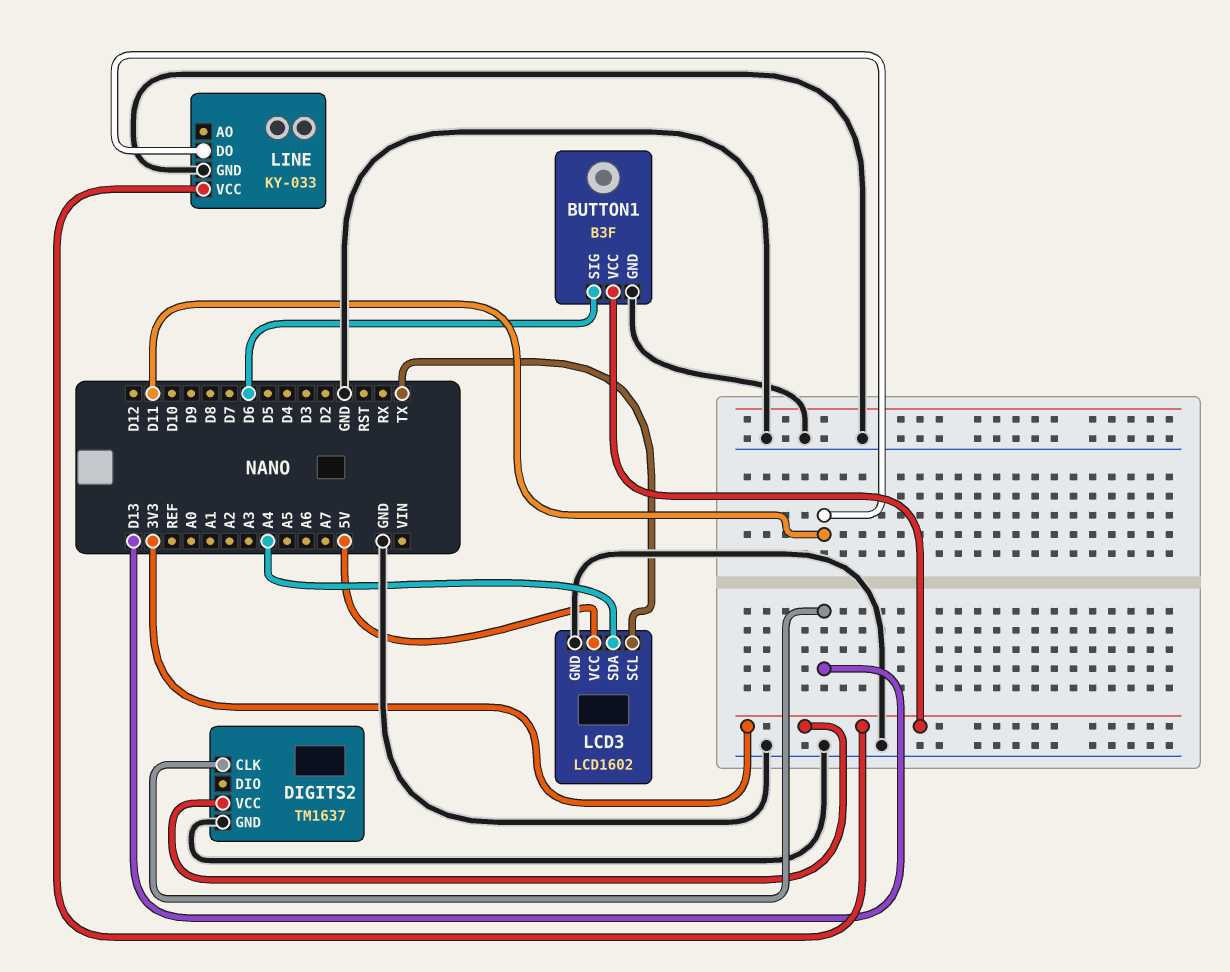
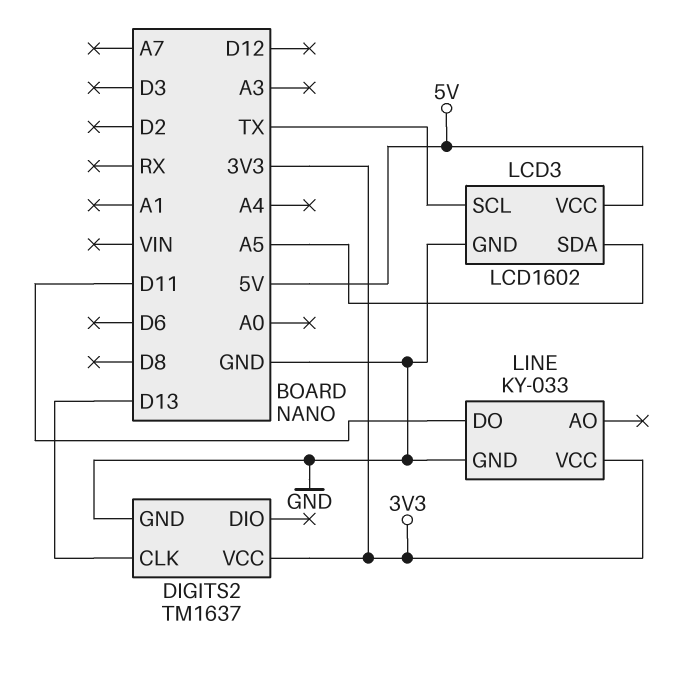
BUTTON1: B3F -> none
BUTTON1 pin GND: GND -> none
BUTTON1 pin SIG: D6 -> none
BUTTON1 pin VCC: 3V3 -> none
LCD3 pin SDA: A4 -> A5

